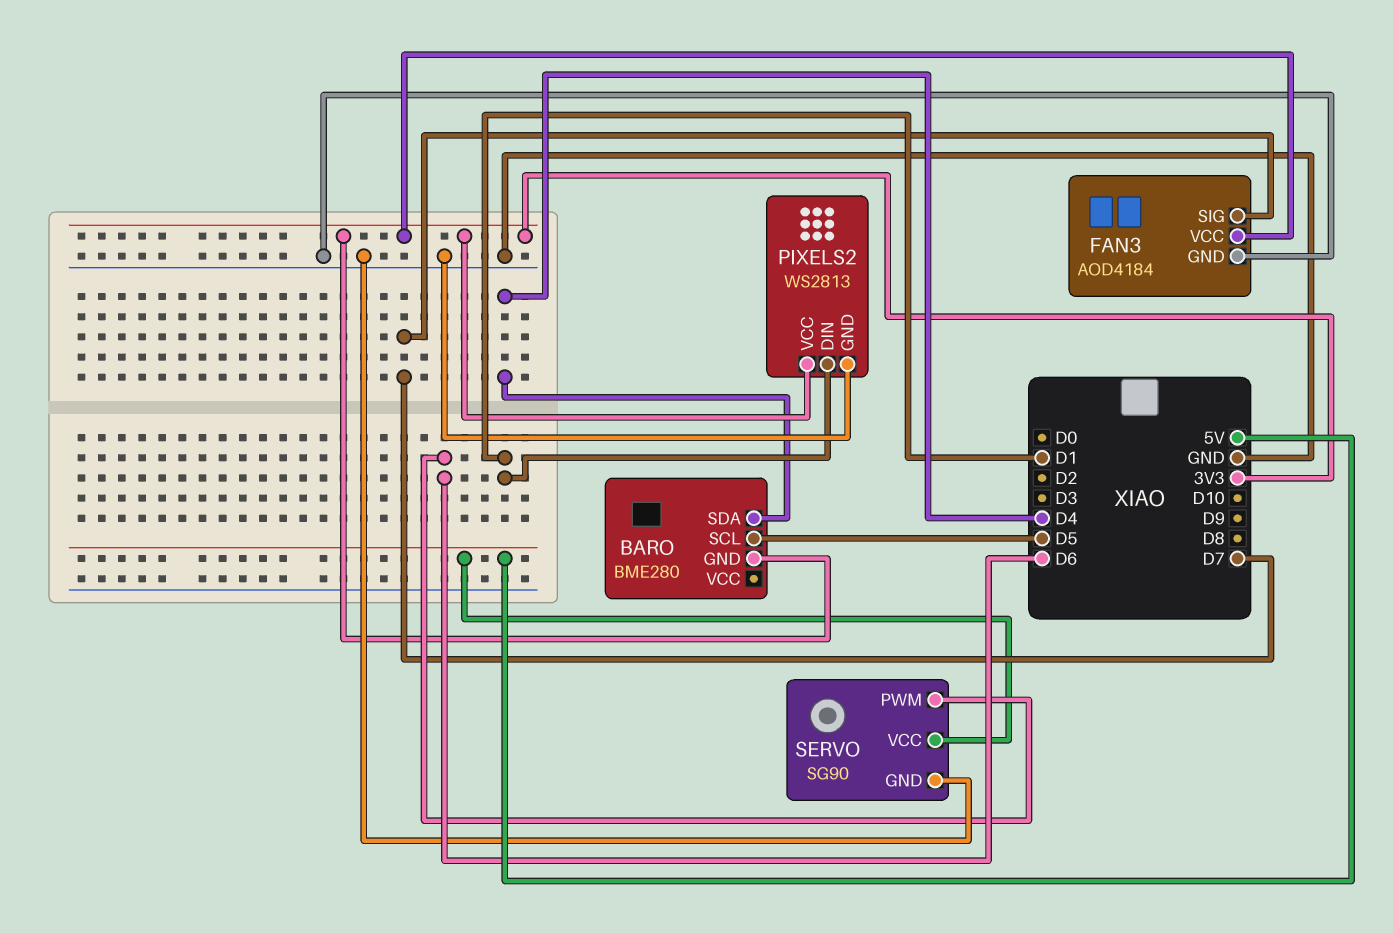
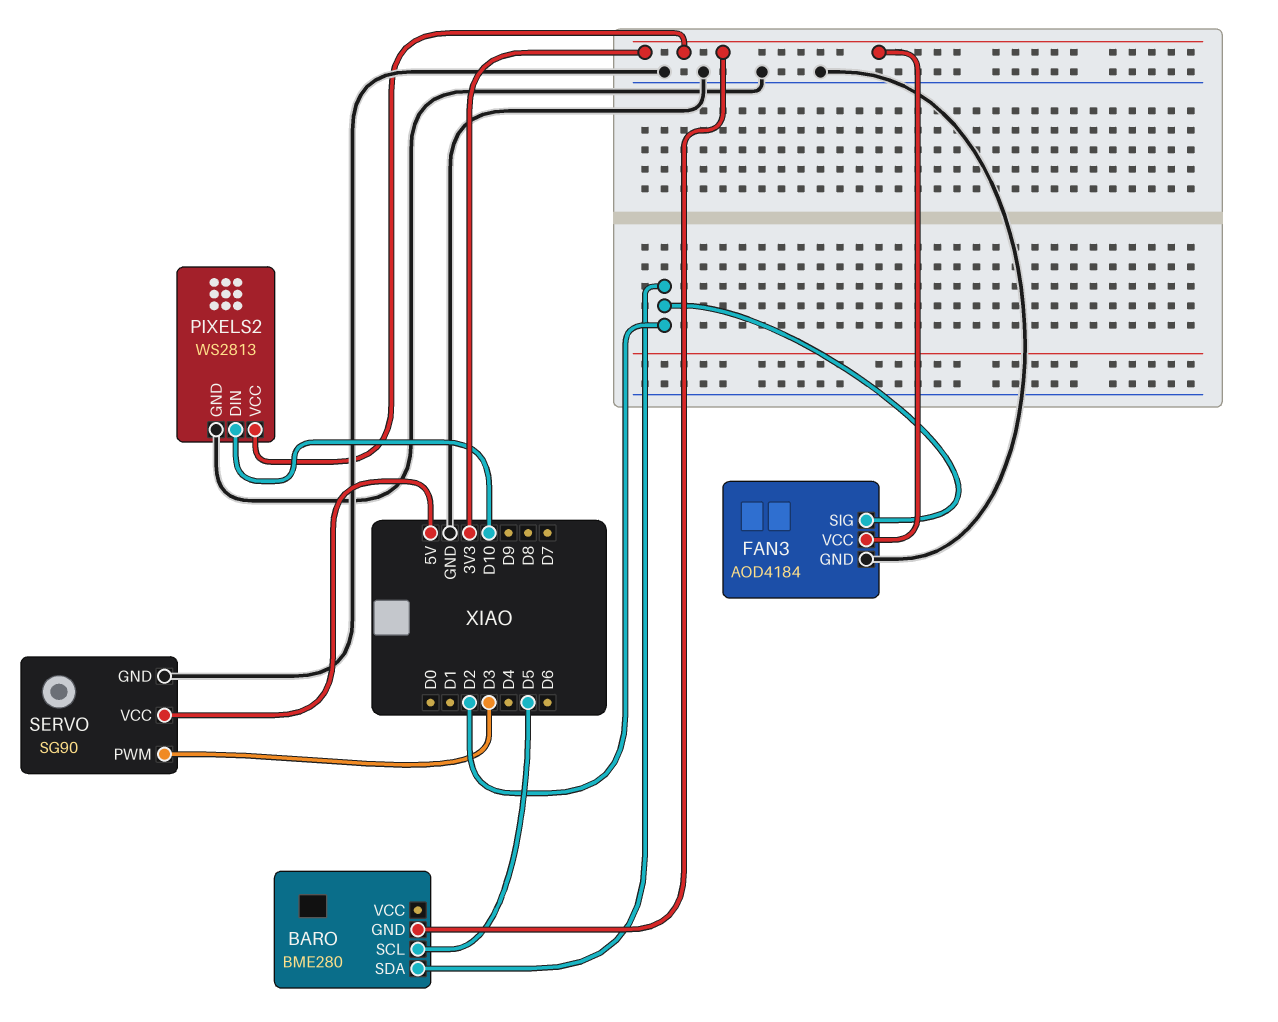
BARO pin SDA: D4 -> D2
FAN3 pin SIG: D7 -> D2
PIXELS2 pin DIN: D1 -> D10
SERVO pin PWM: D6 -> D3

